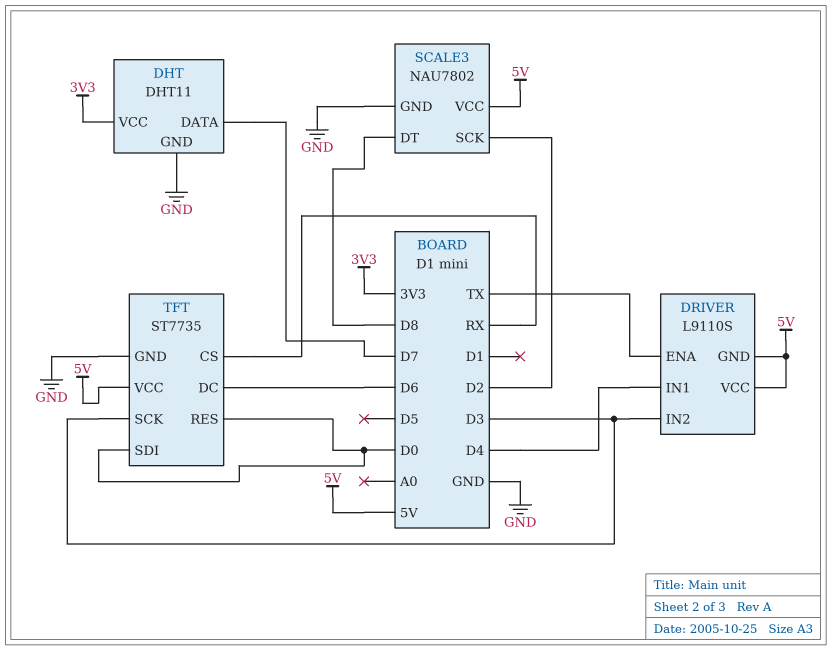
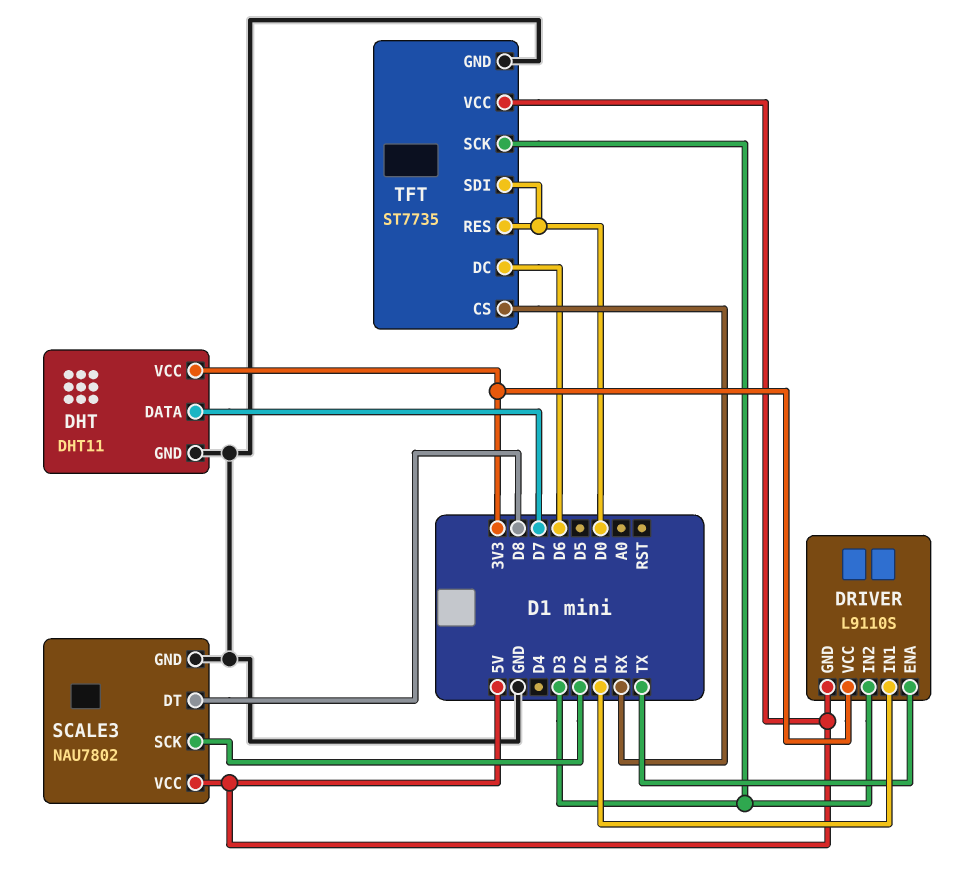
DRIVER pin IN1: D4 -> D1
DRIVER pin VCC: 5V -> 3V3

